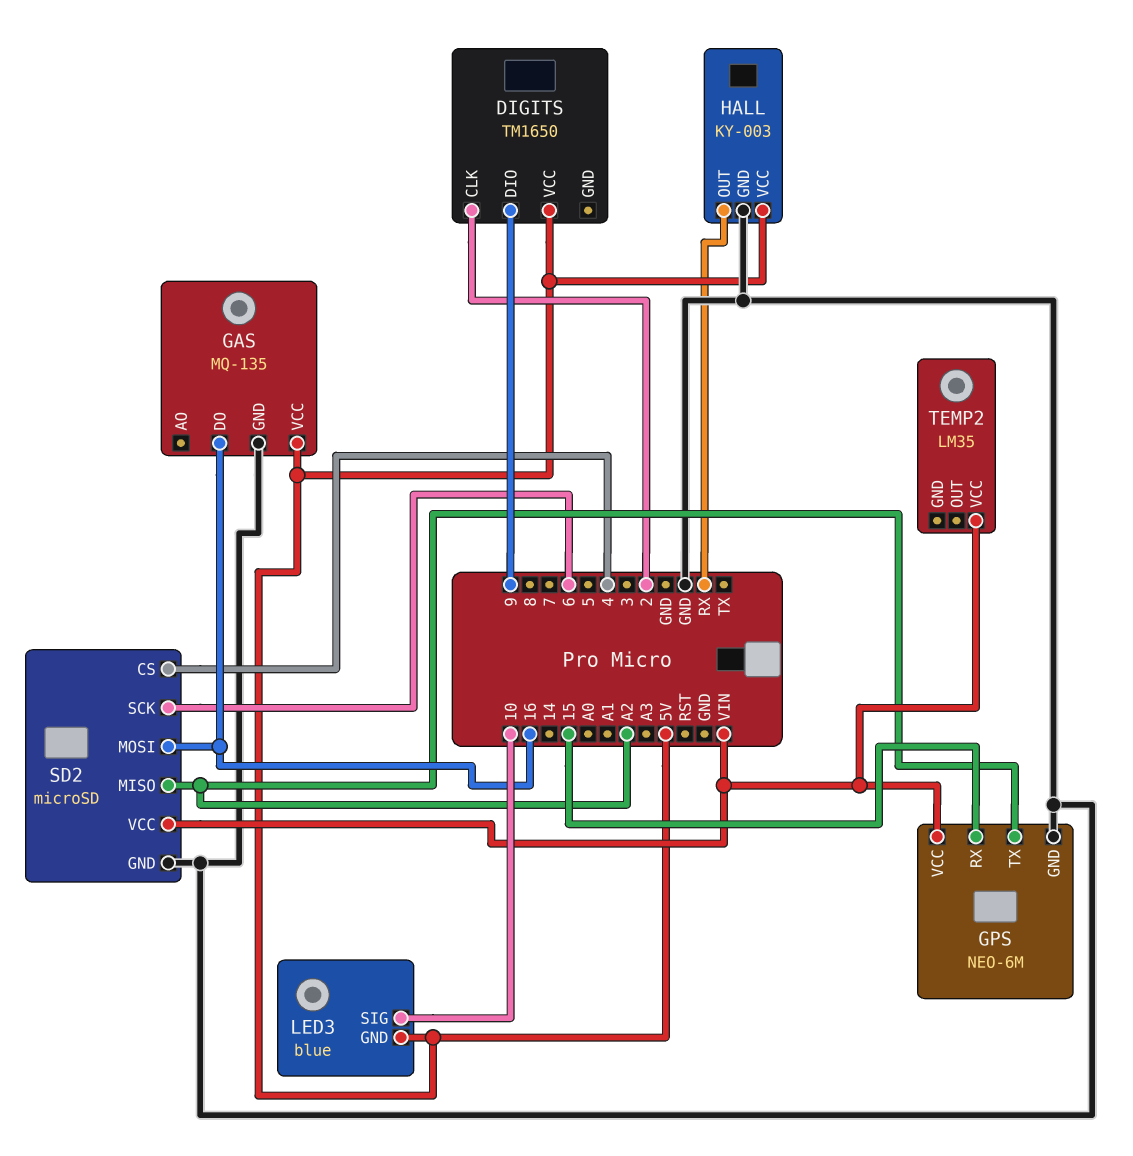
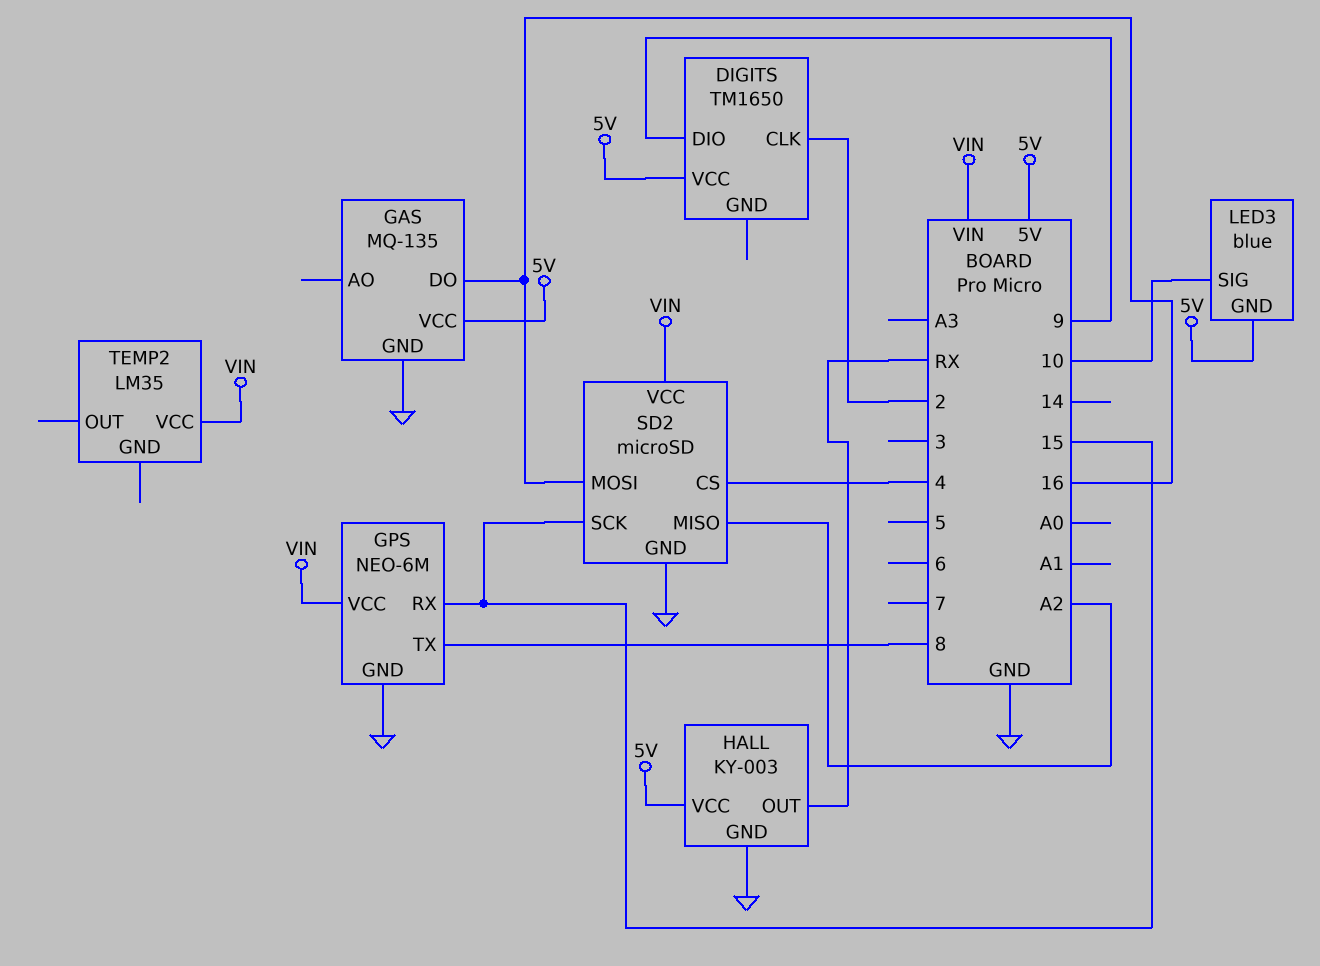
GPS pin TX: A2 -> 8
SD2 pin SCK: 6 -> 15

